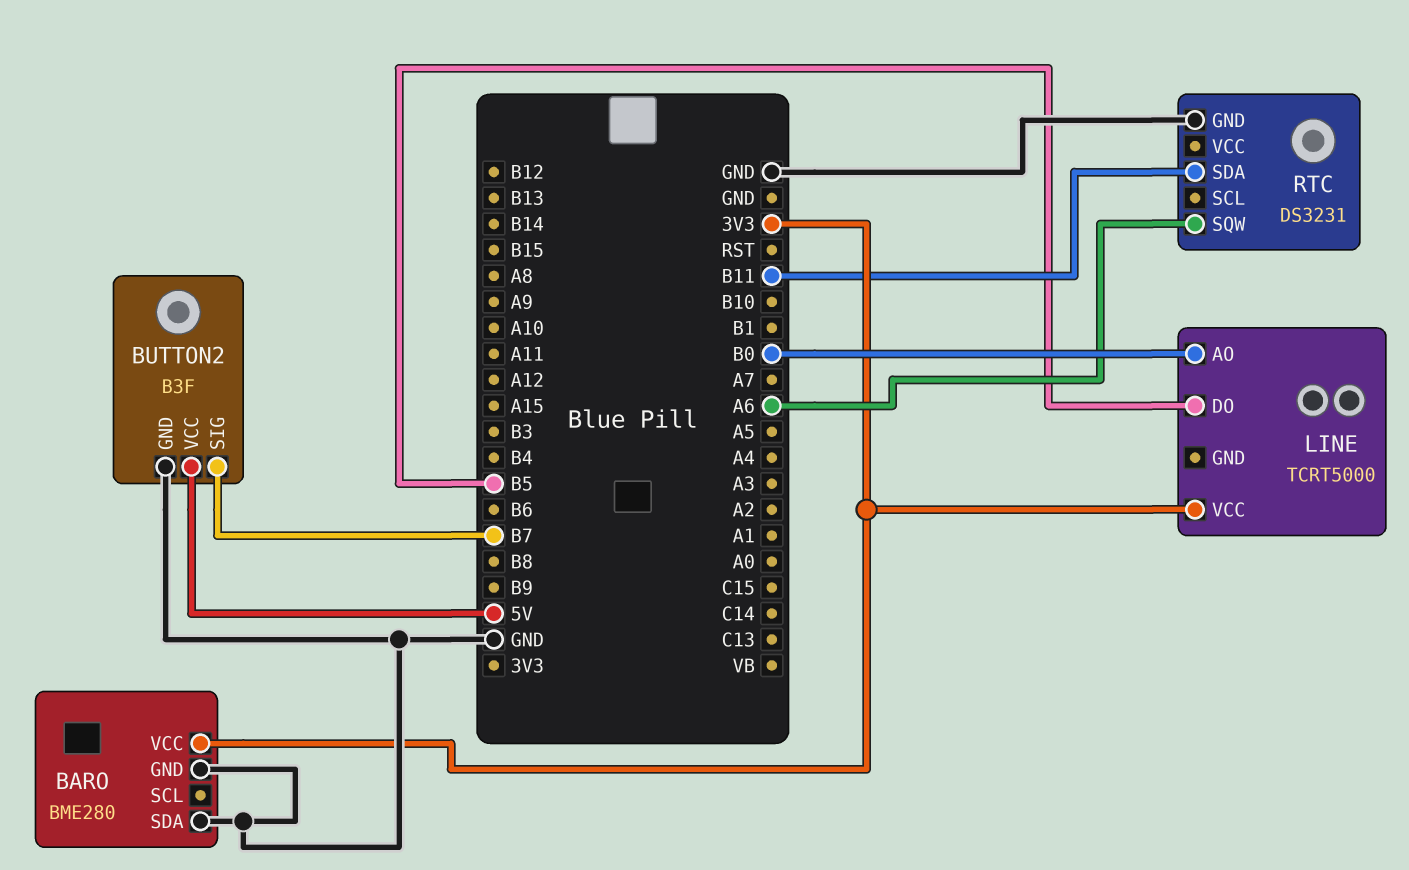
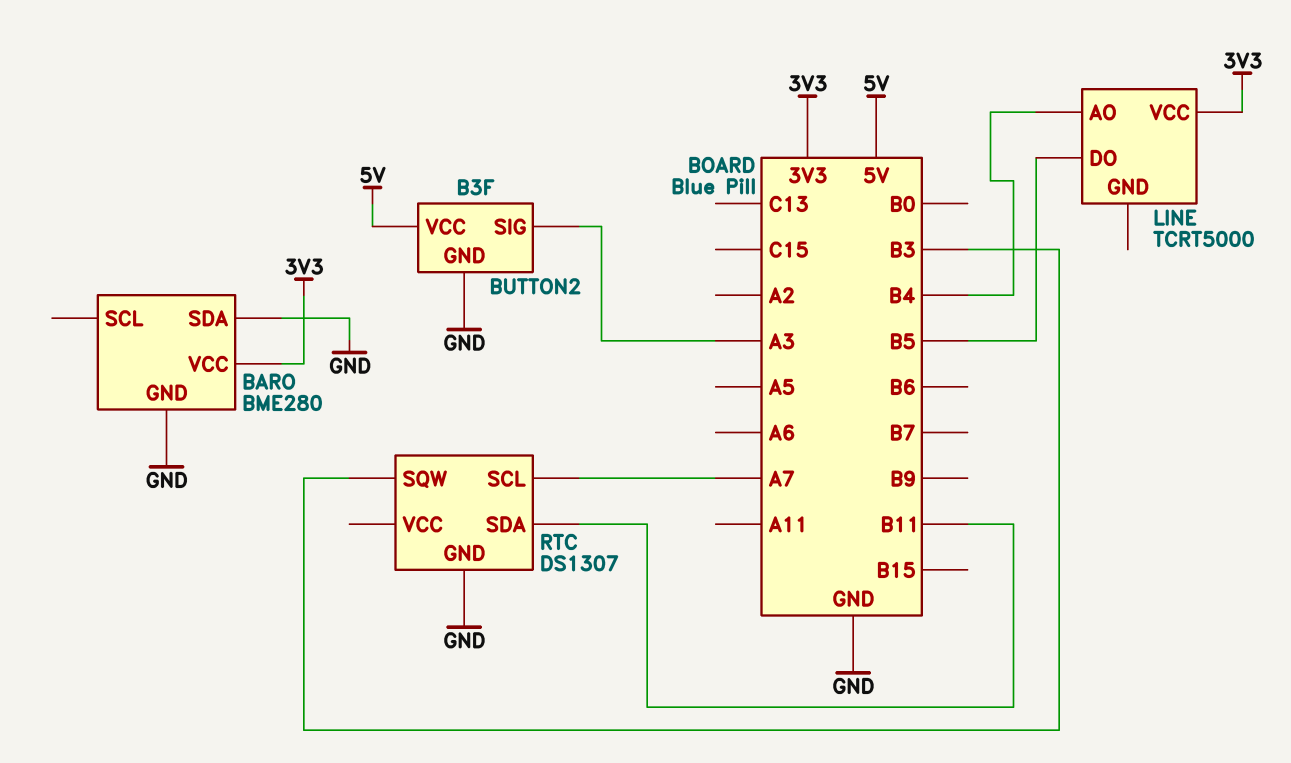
BUTTON2 pin SIG: B7 -> A3
LINE pin AO: B0 -> B4
RTC: DS3231 -> DS1307
RTC pin SCL: none -> A7
RTC pin SQW: A6 -> B3

